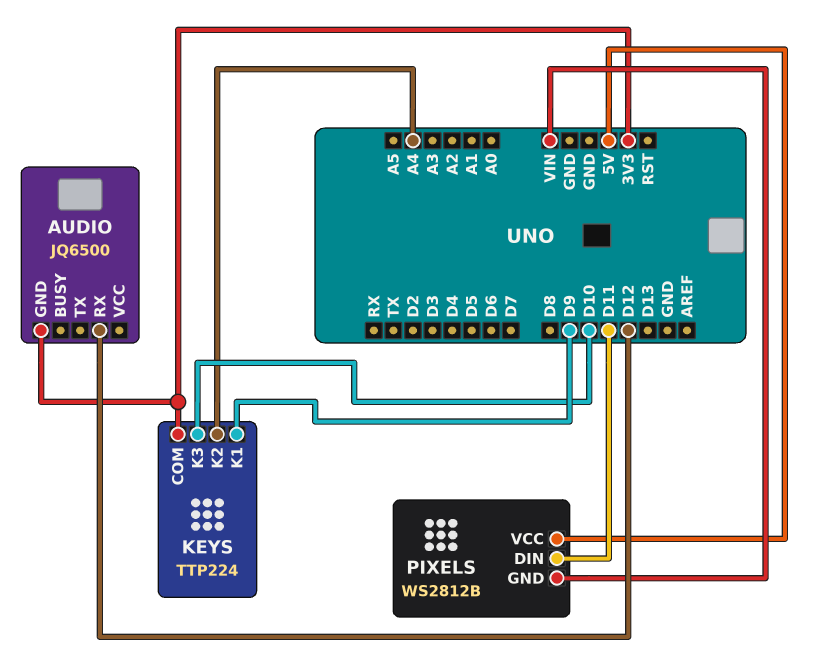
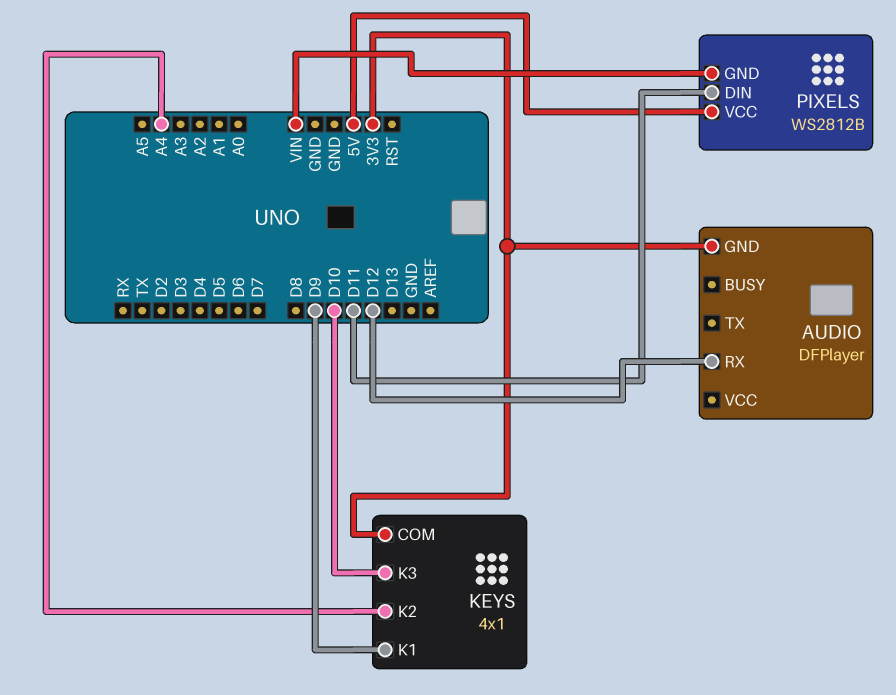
AUDIO: JQ6500 -> DFPlayer
KEYS: TTP224 -> 4x1

